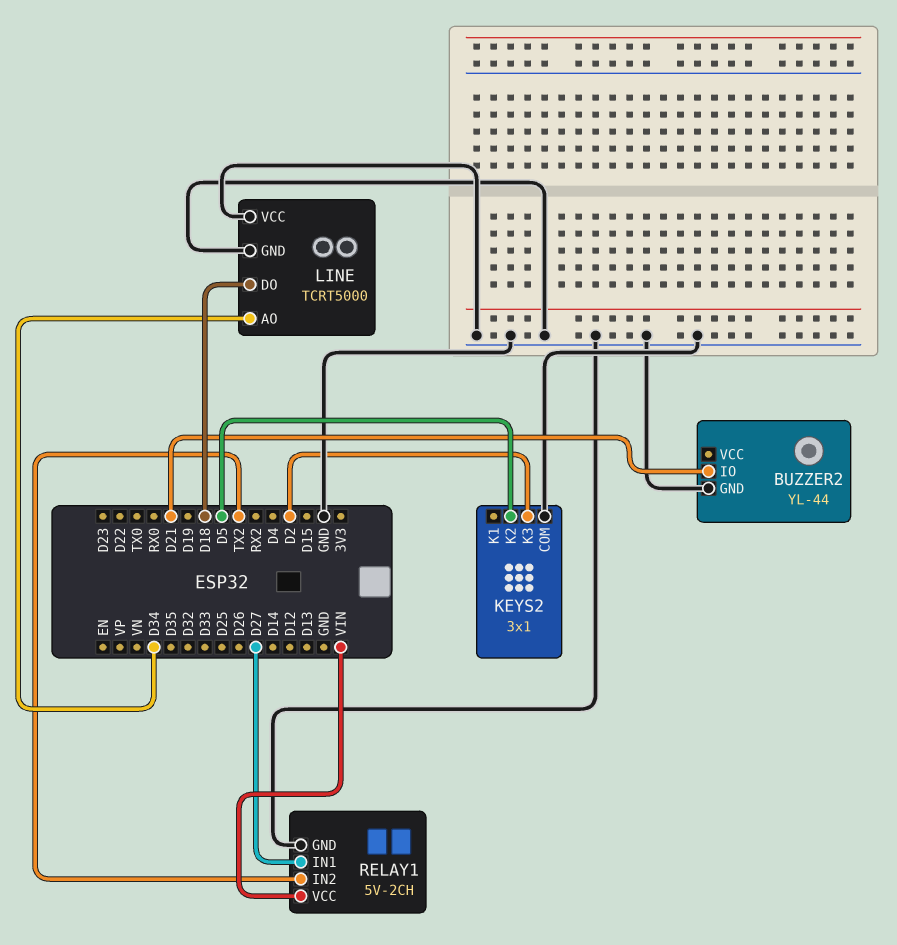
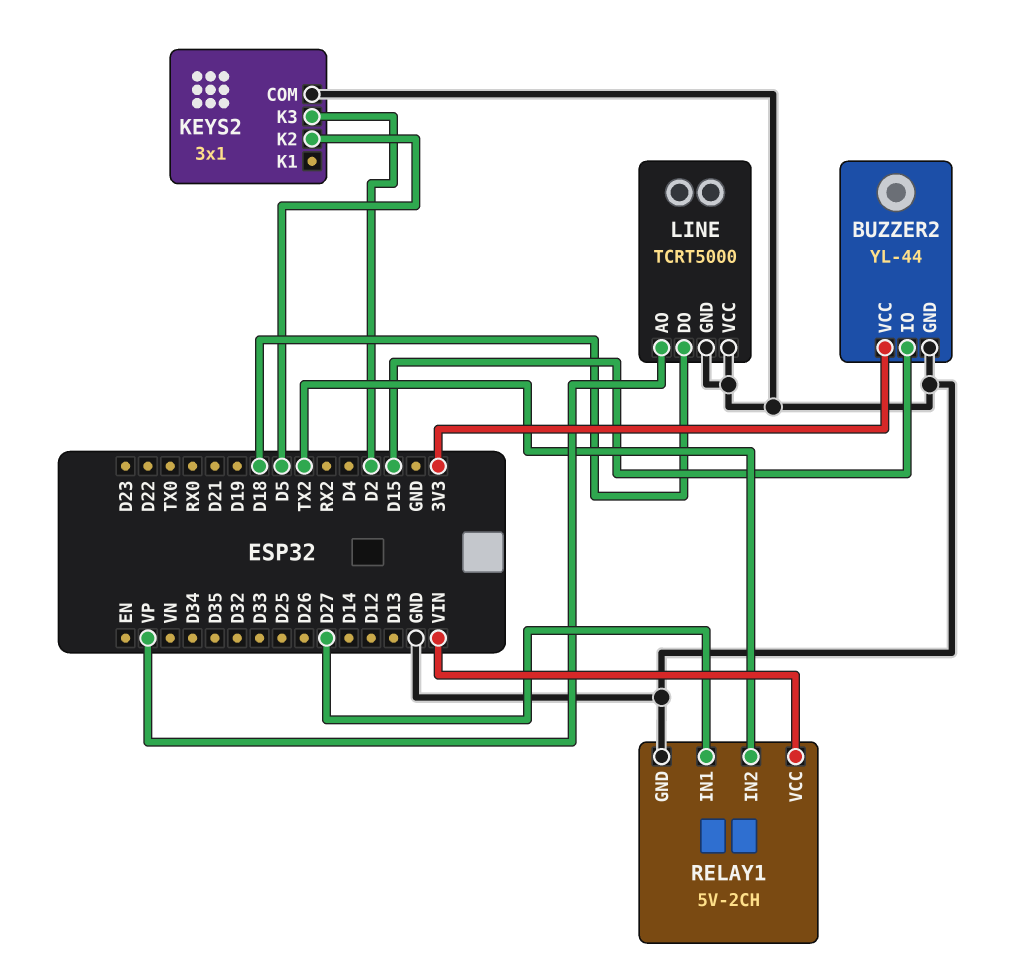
BUZZER2 pin IO: D21 -> D15
BUZZER2 pin VCC: none -> 3V3
LINE pin AO: D34 -> VP

